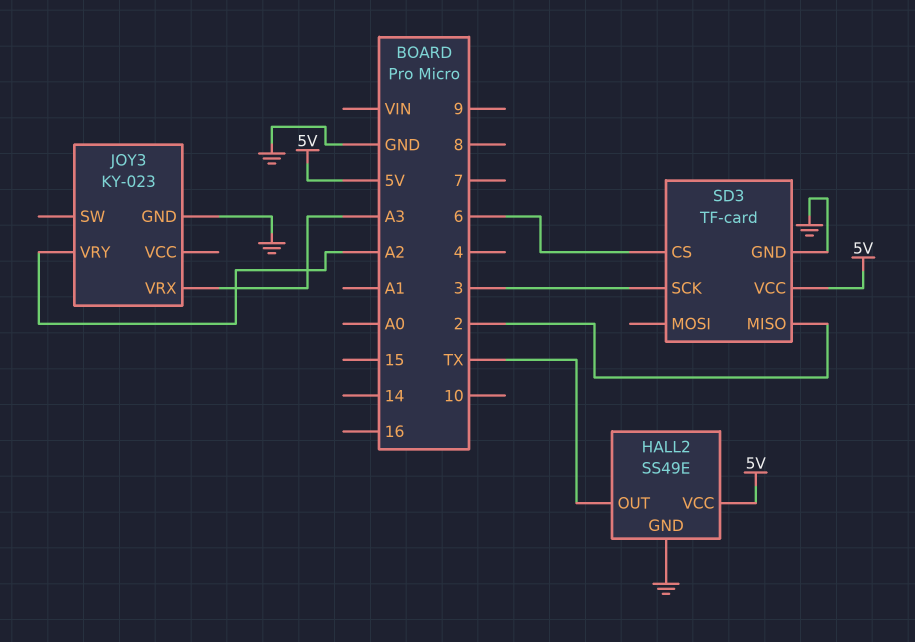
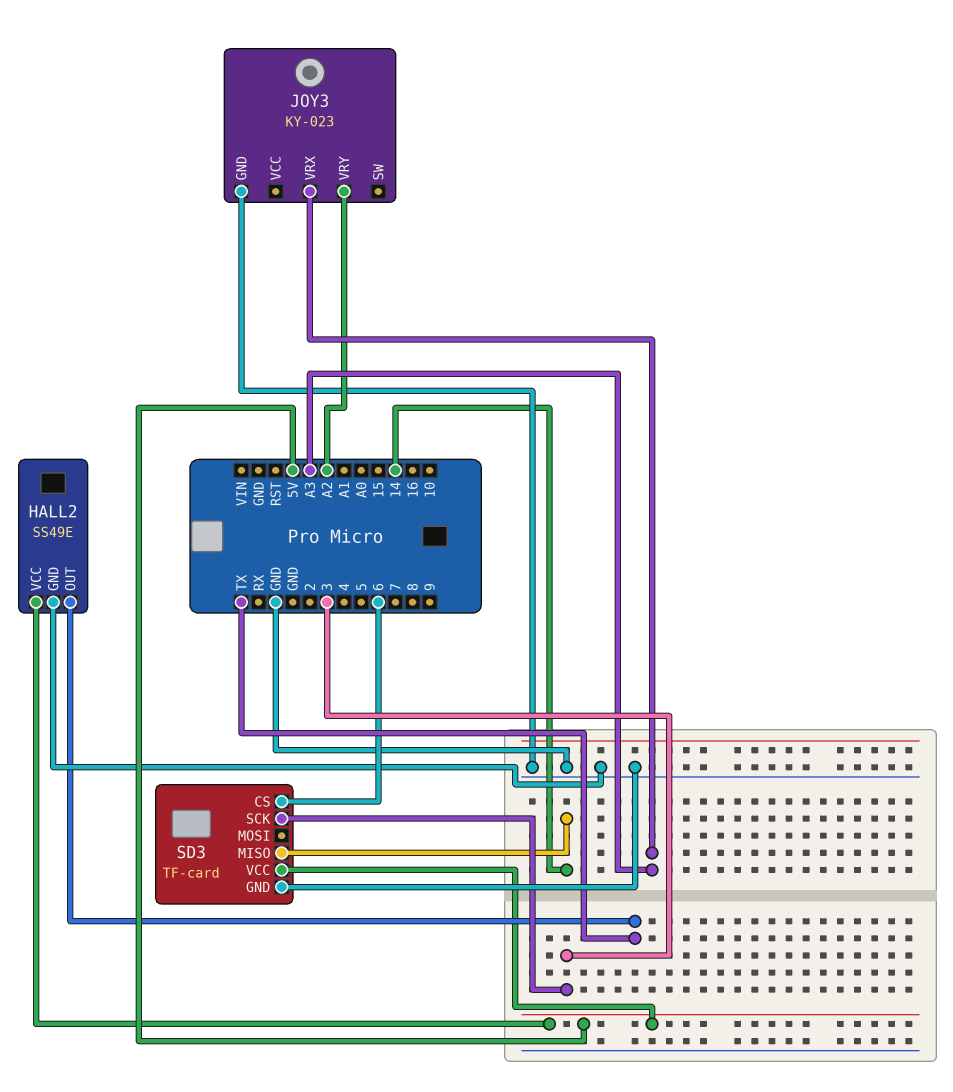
SD3 pin MISO: 2 -> 14

